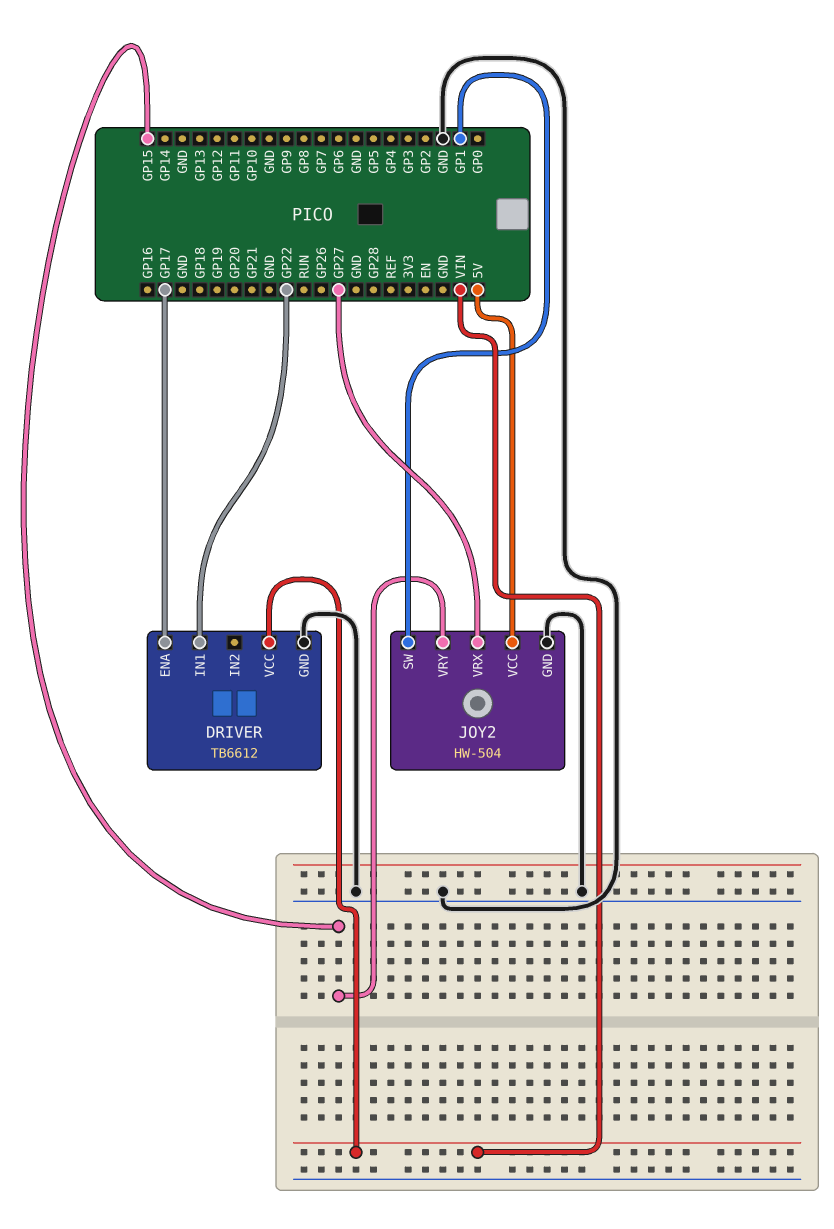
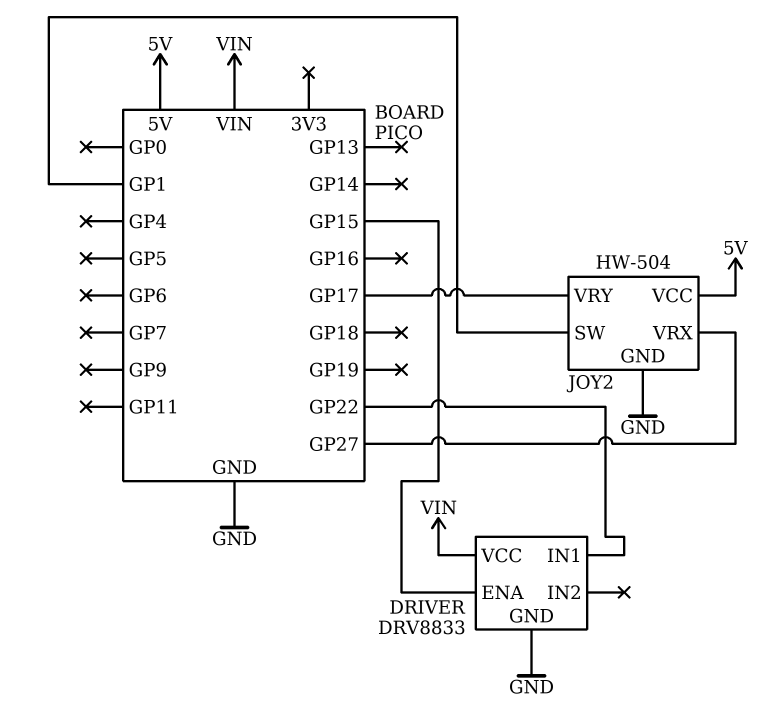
DRIVER: TB6612 -> DRV8833
DRIVER pin ENA: GP17 -> GP15
JOY2 pin VRY: GP15 -> GP17

